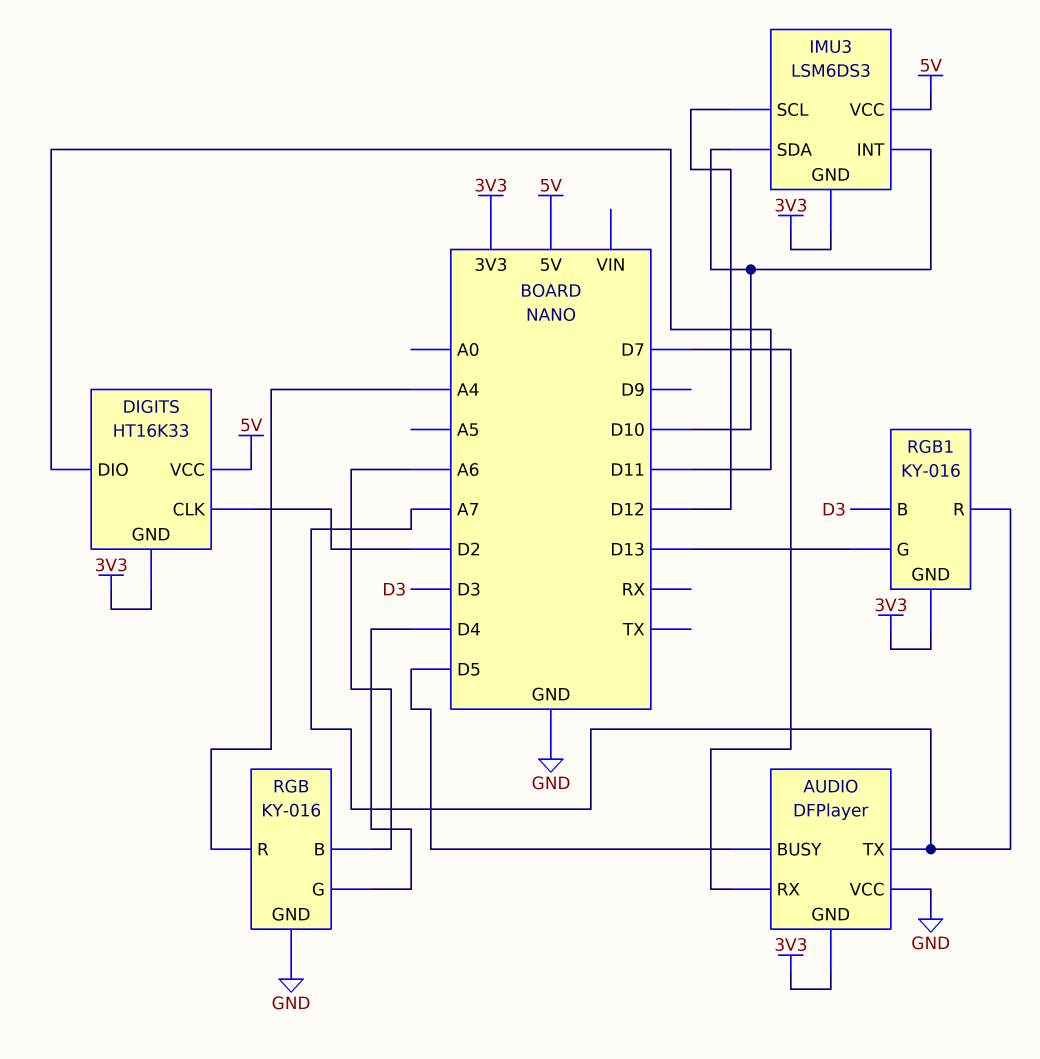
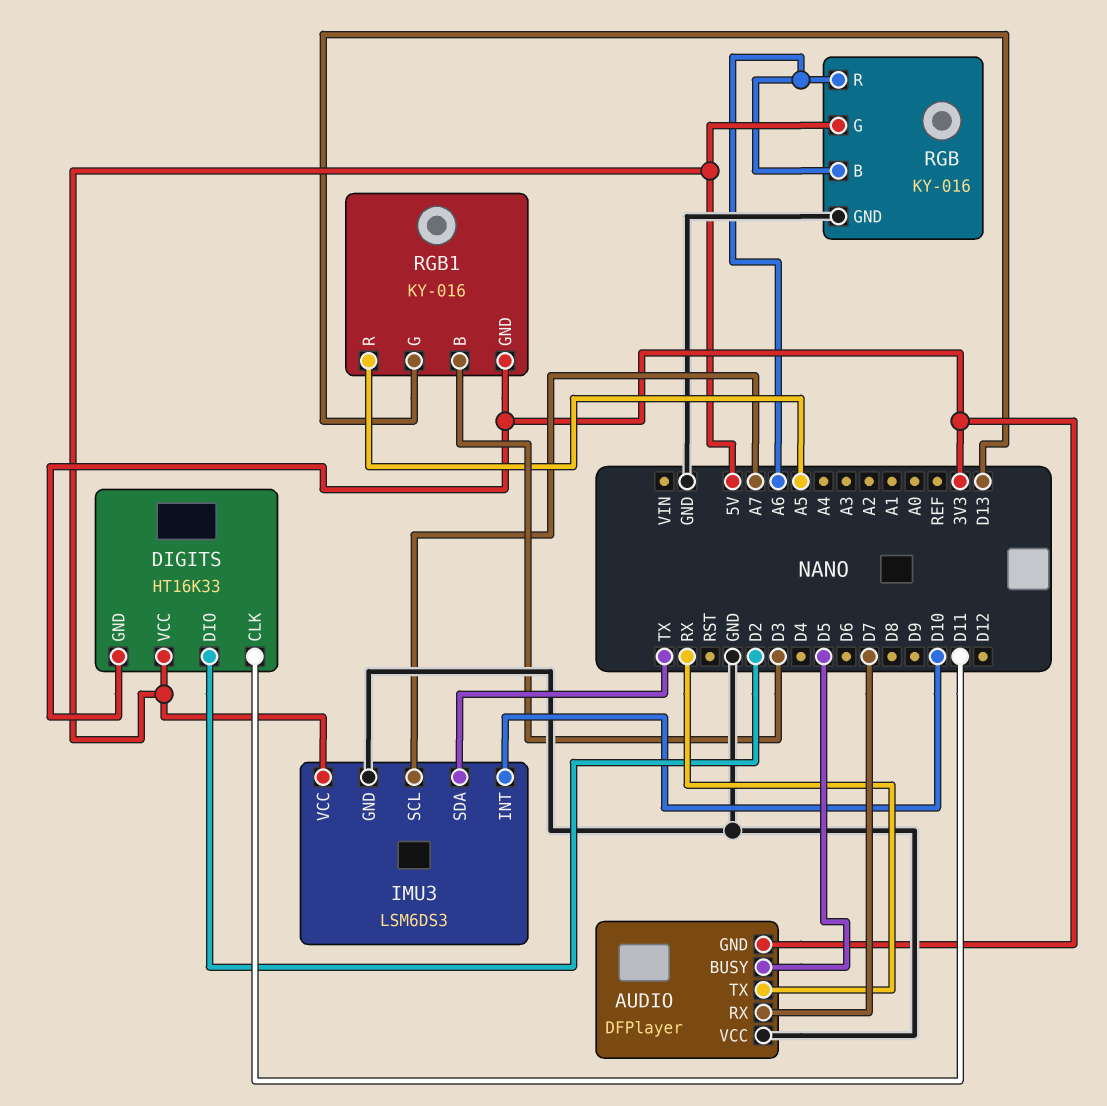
AUDIO pin TX: A7 -> RX
DIGITS pin CLK: D2 -> D11
DIGITS pin DIO: D11 -> D2
IMU3 pin GND: 3V3 -> GND
IMU3 pin SCL: D12 -> A7
IMU3 pin SDA: D10 -> TX
RGB pin G: D4 -> 5V
RGB pin R: A4 -> A6
RGB1 pin R: A7 -> A5

